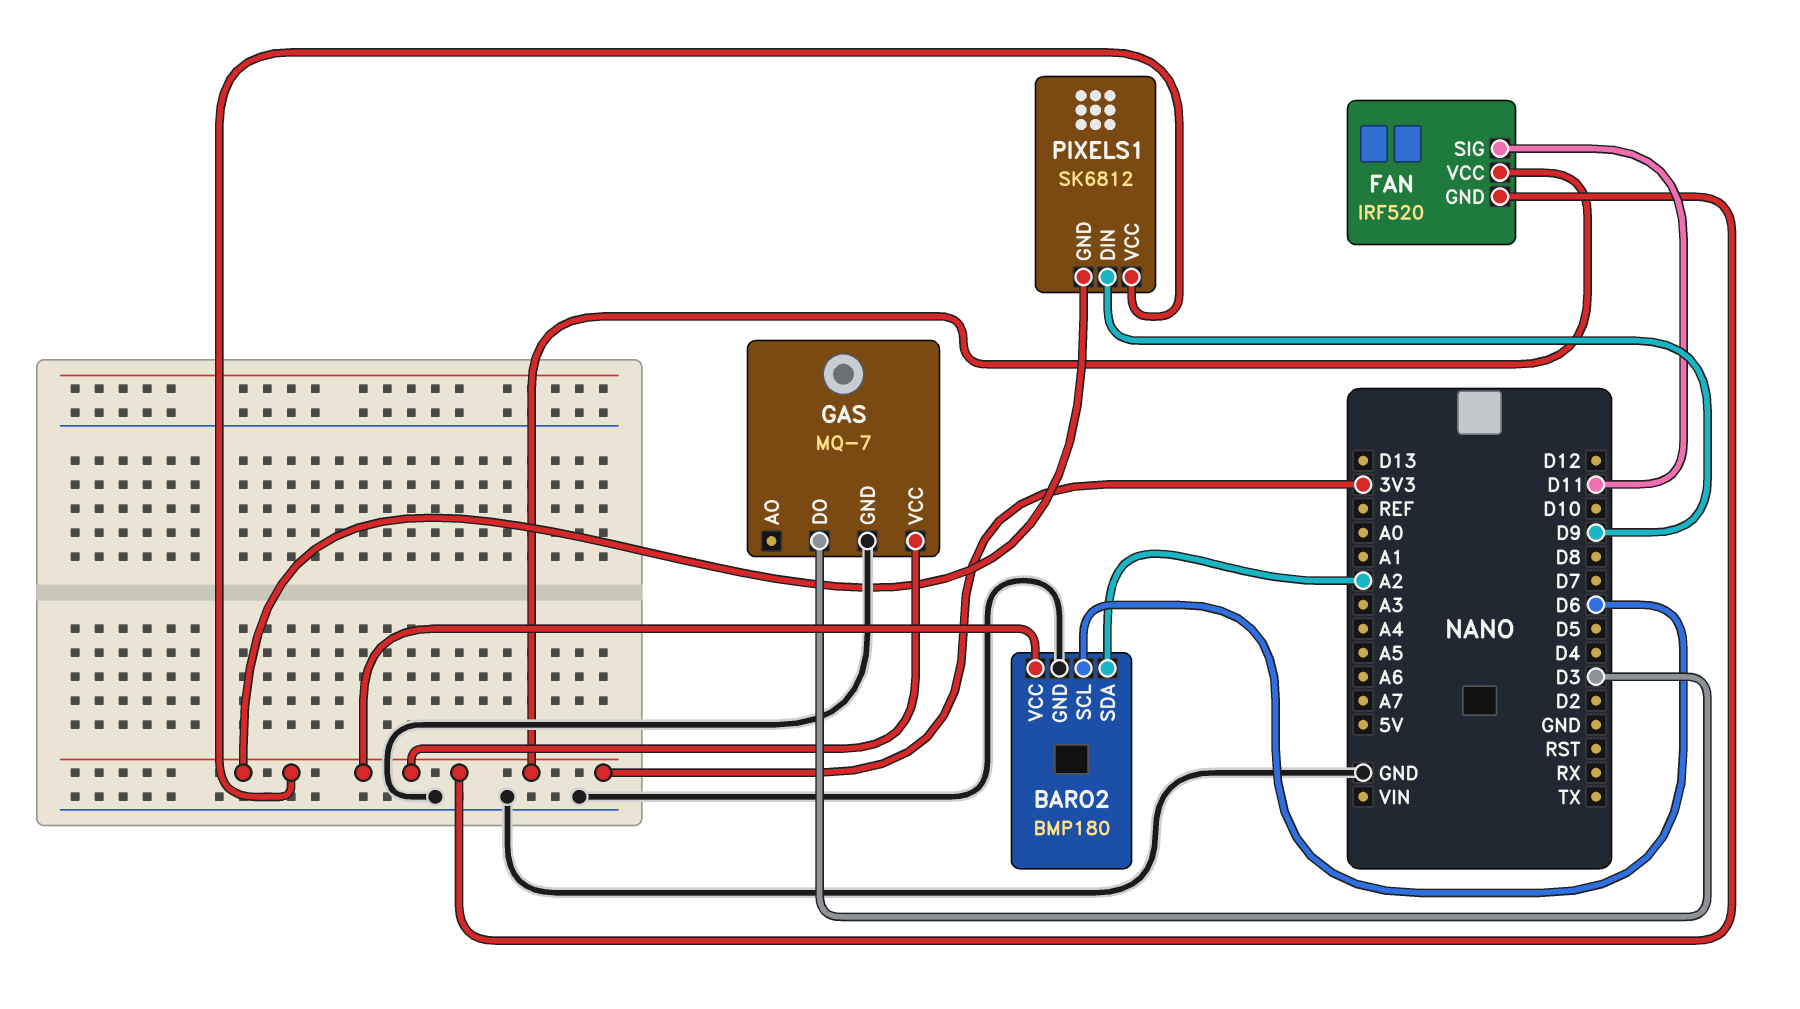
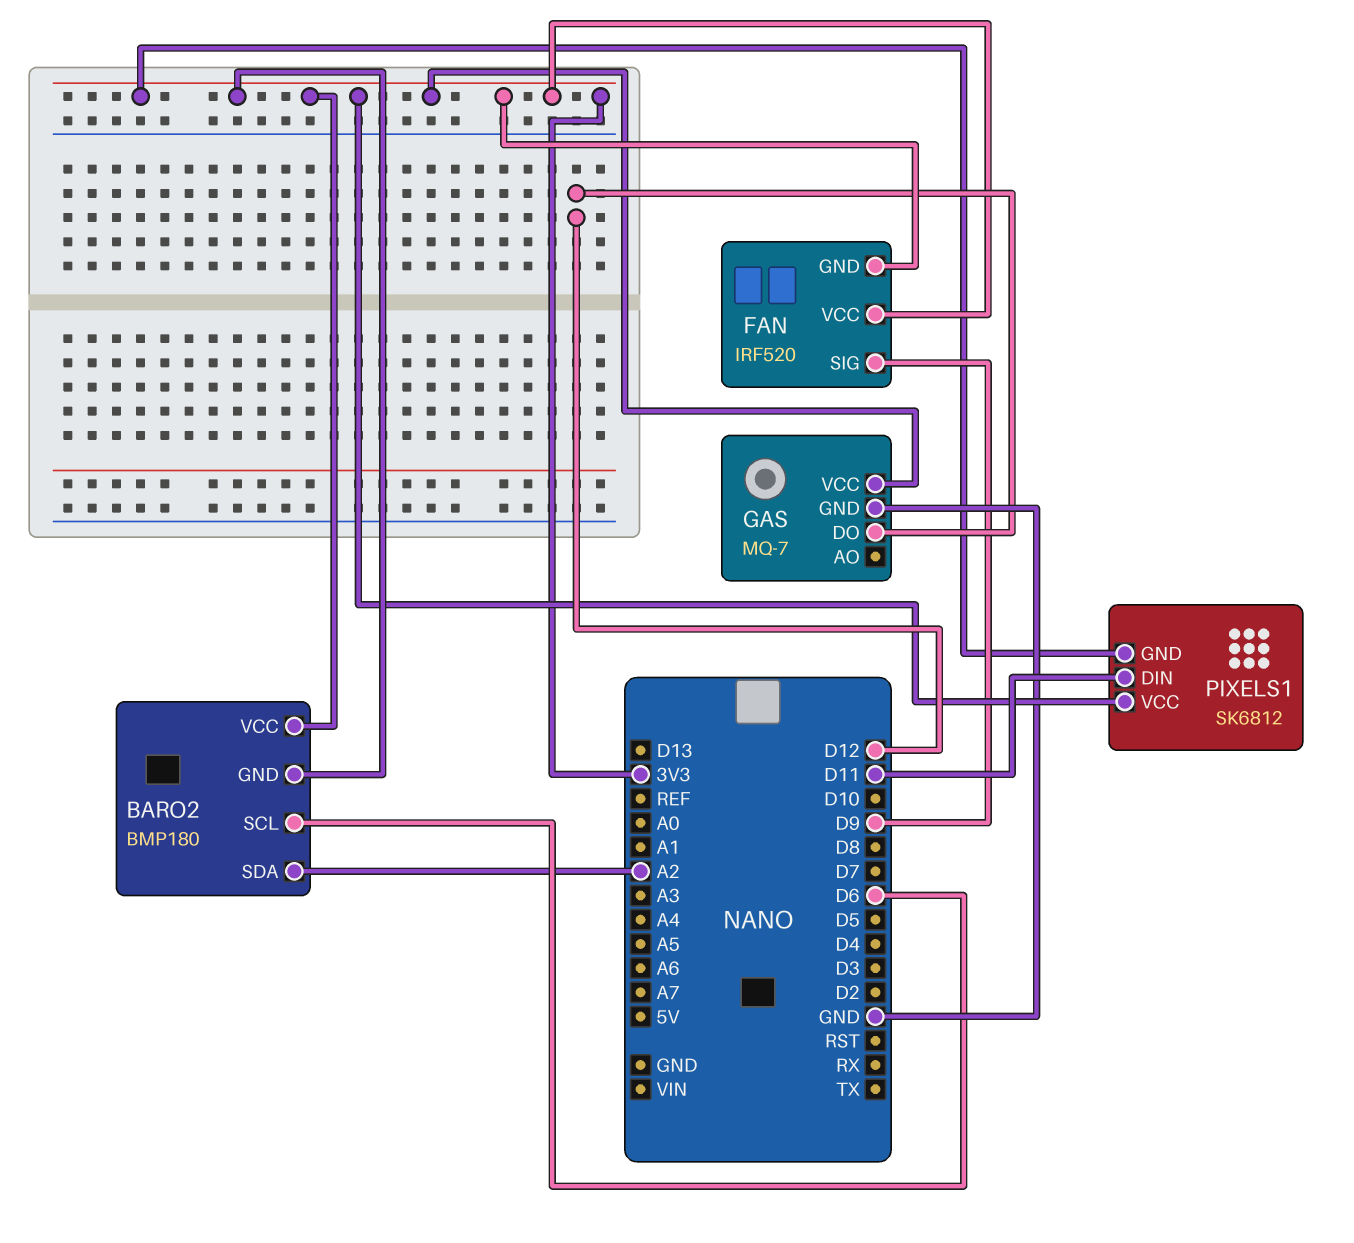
BARO2 pin GND: GND -> 3V3
FAN pin SIG: D11 -> D9
GAS pin DO: D3 -> D12
PIXELS1 pin DIN: D9 -> D11

